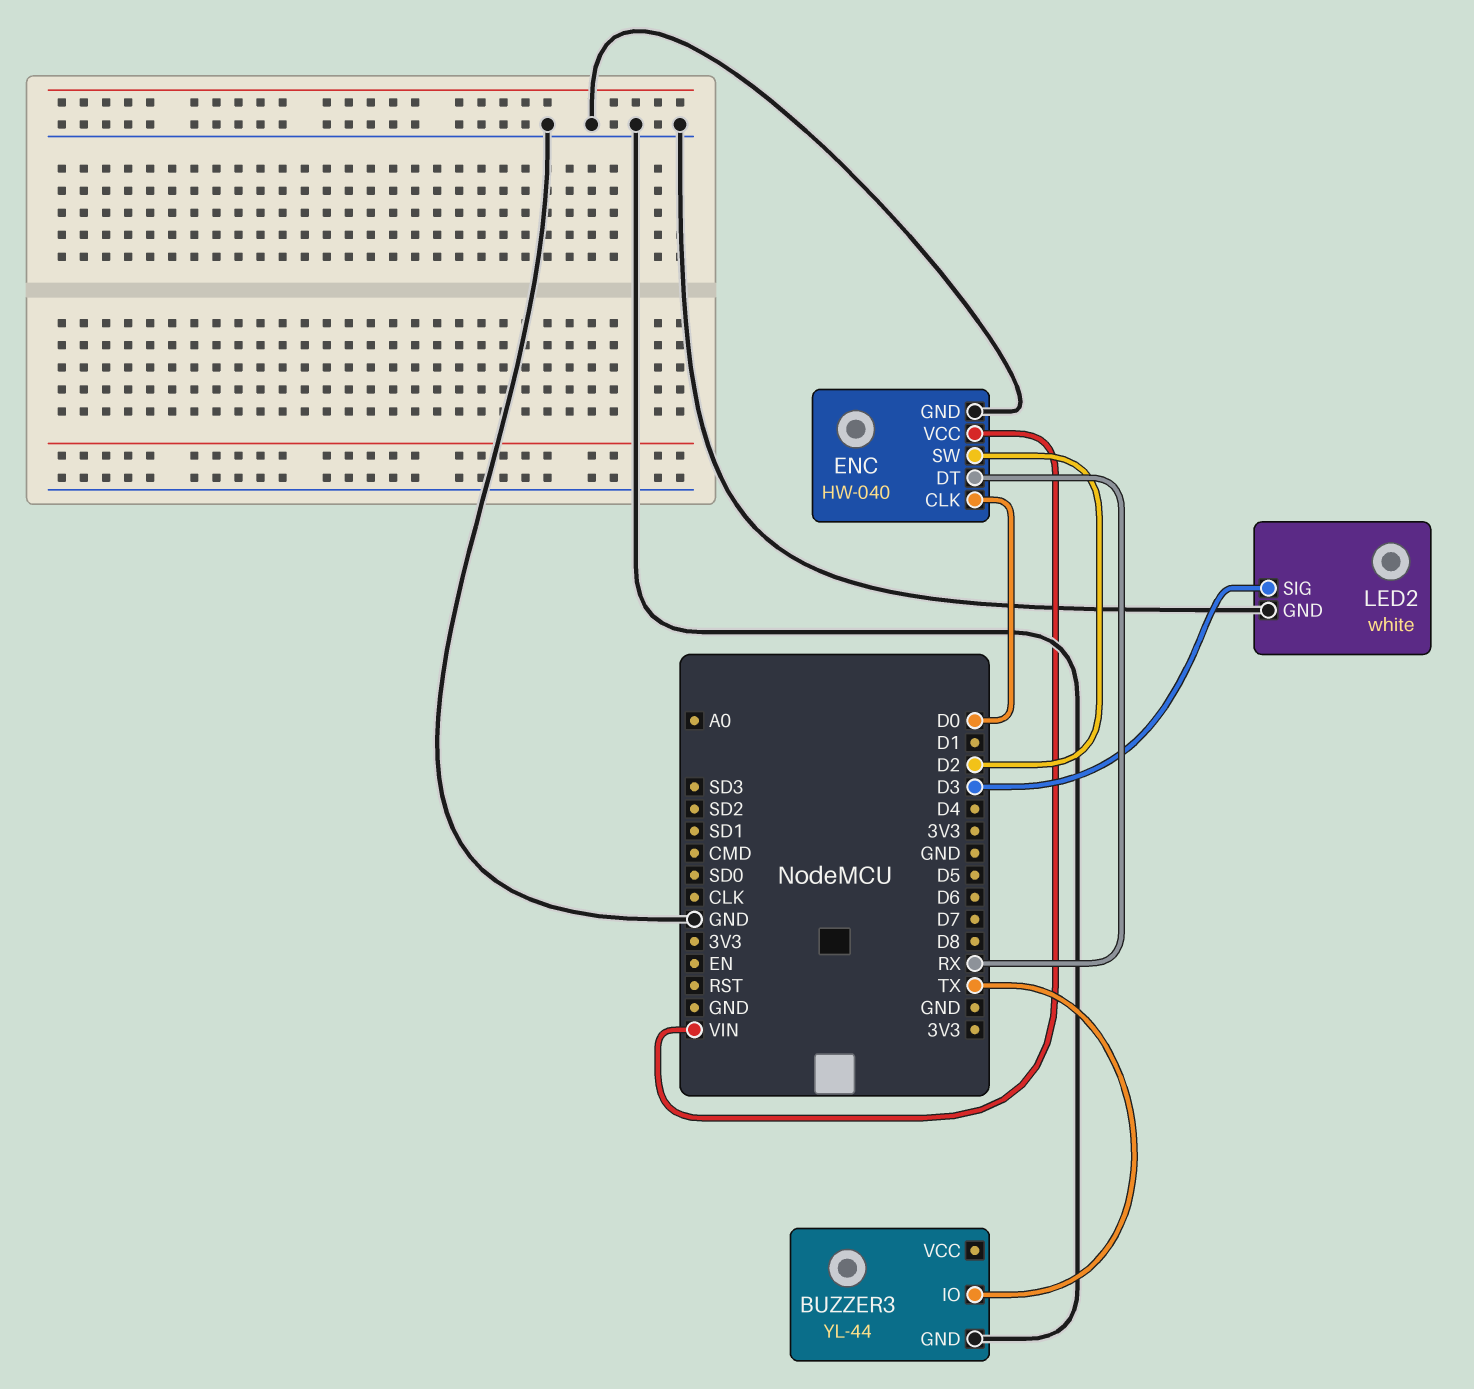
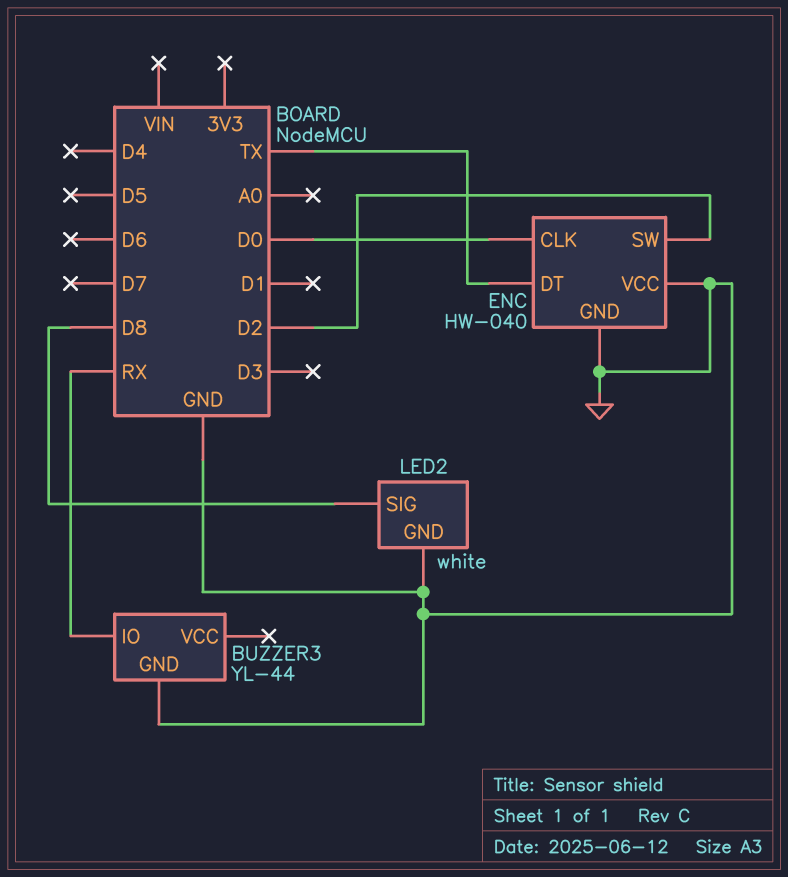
BUZZER3 pin IO: TX -> RX
ENC pin DT: RX -> TX
ENC pin VCC: VIN -> GND
LED2 pin SIG: D3 -> D8

